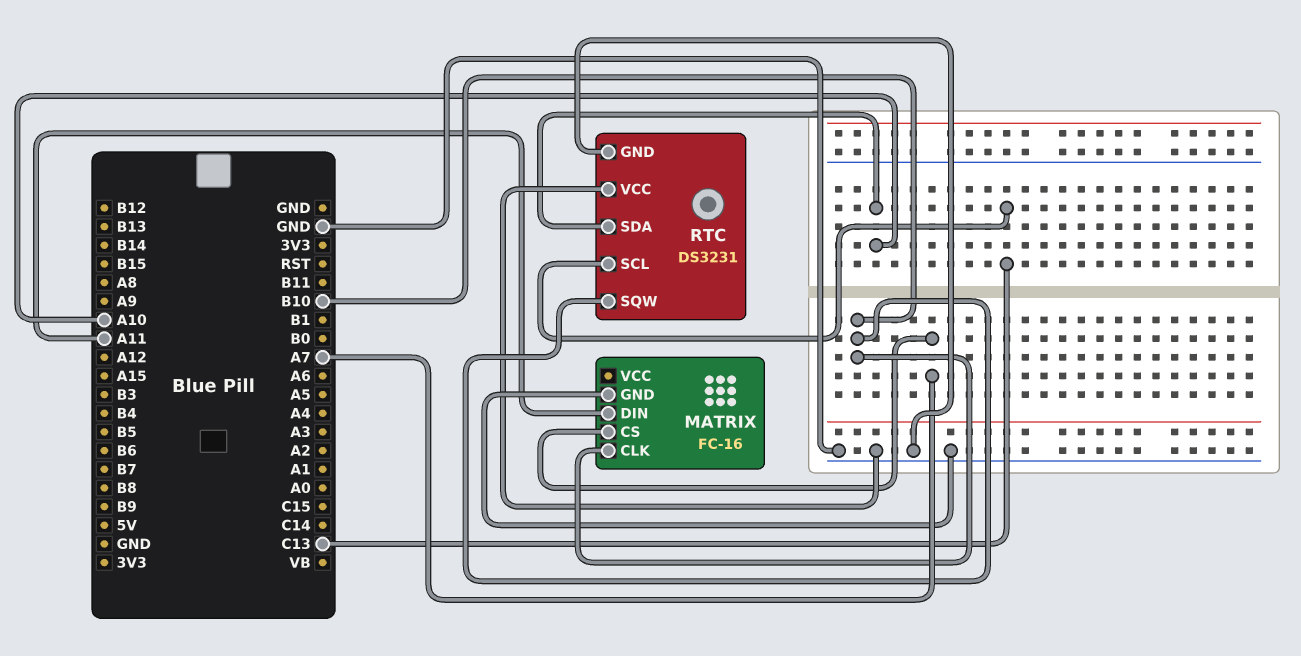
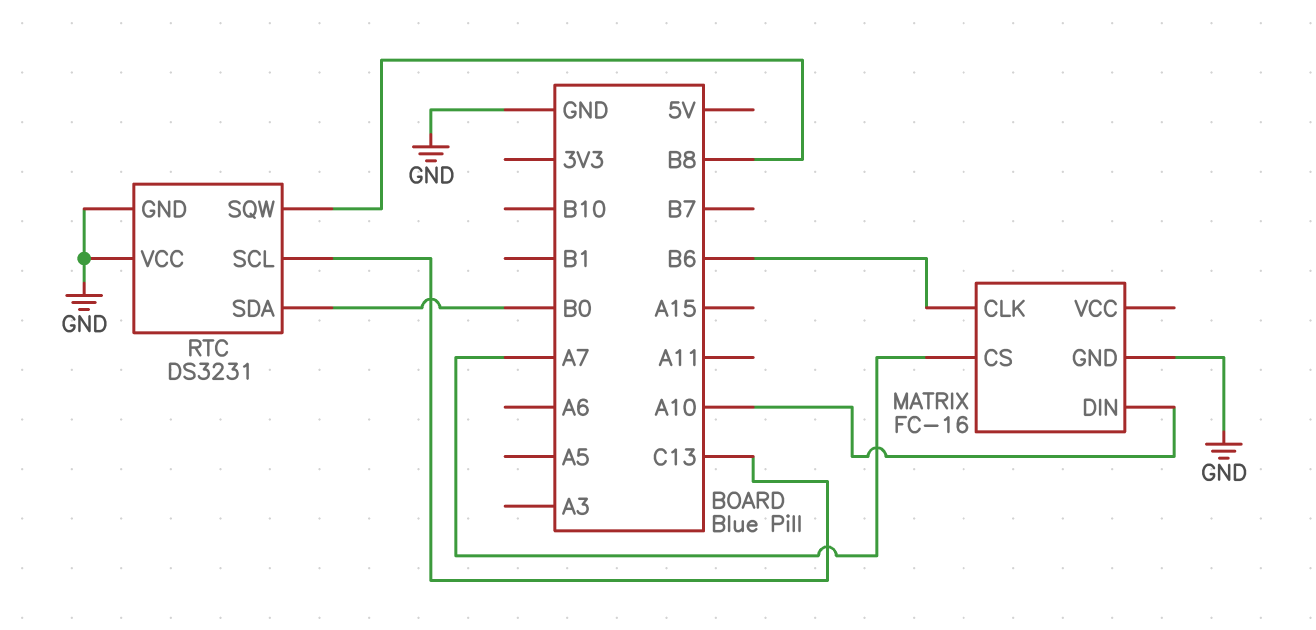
MATRIX pin CLK: B10 -> B6
MATRIX pin DIN: A11 -> A10
RTC pin SDA: A10 -> B0
RTC pin SQW: B10 -> B8

